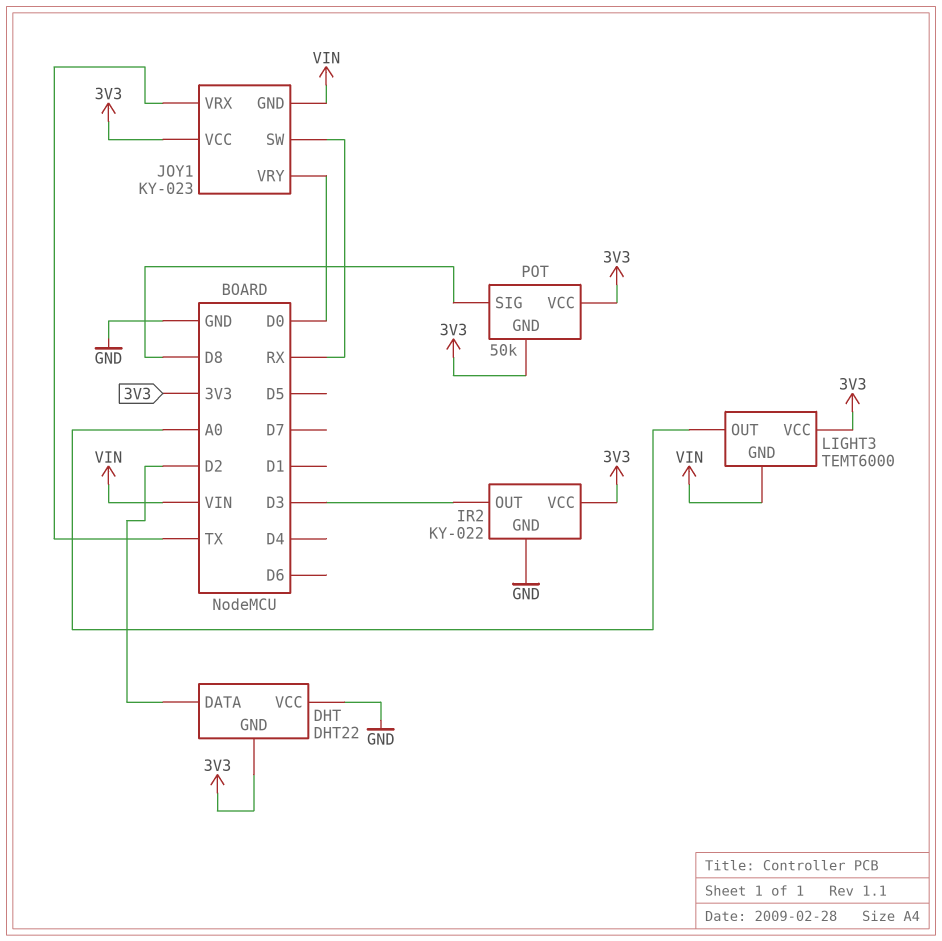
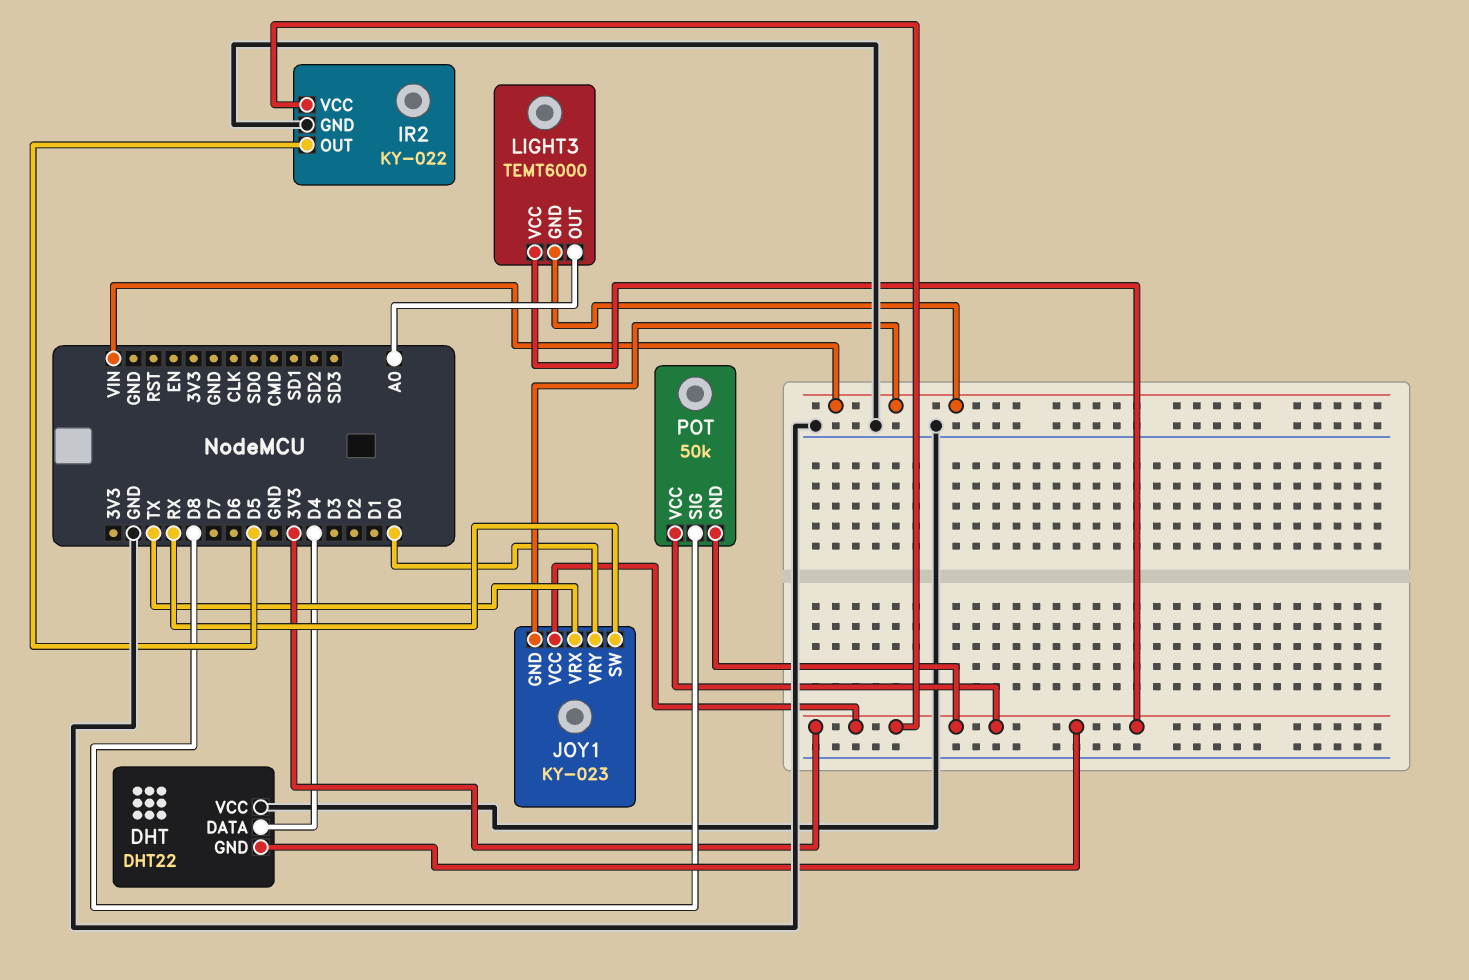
DHT pin DATA: D2 -> D4
IR2 pin OUT: D3 -> D5

